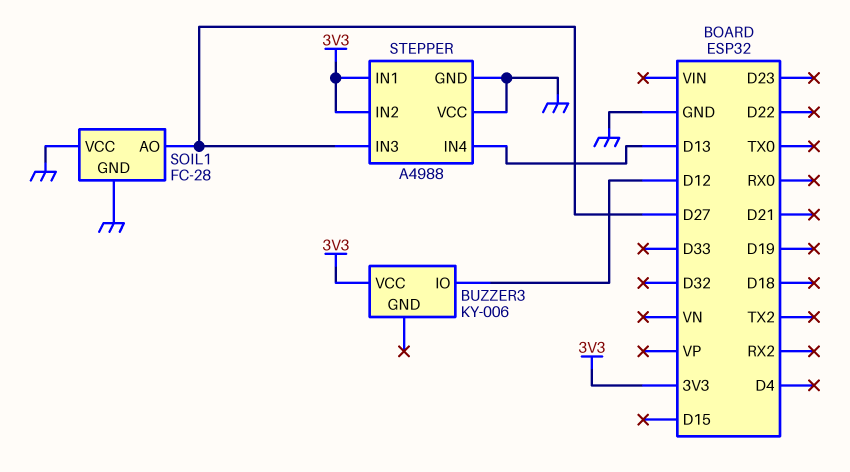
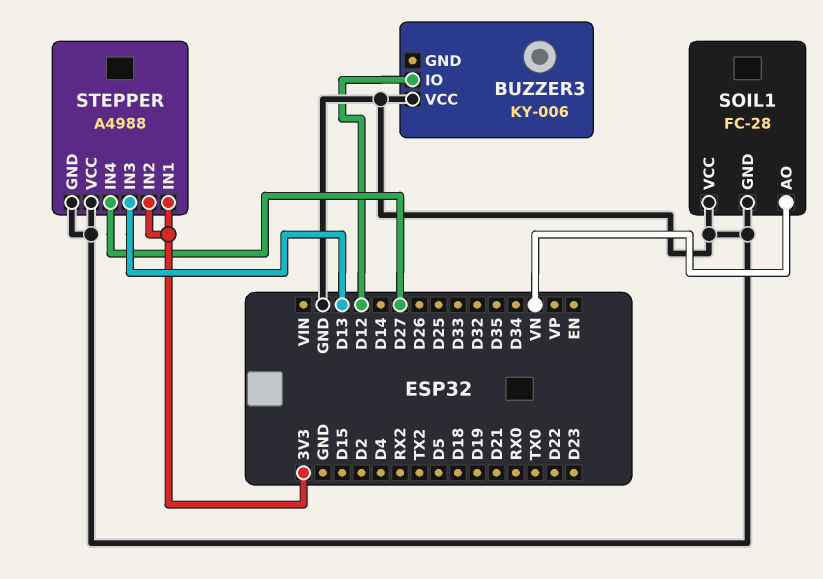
BUZZER3 pin VCC: 3V3 -> GND
SOIL1 pin AO: D27 -> VN
STEPPER pin IN3: D27 -> D13
STEPPER pin IN4: D13 -> D27

